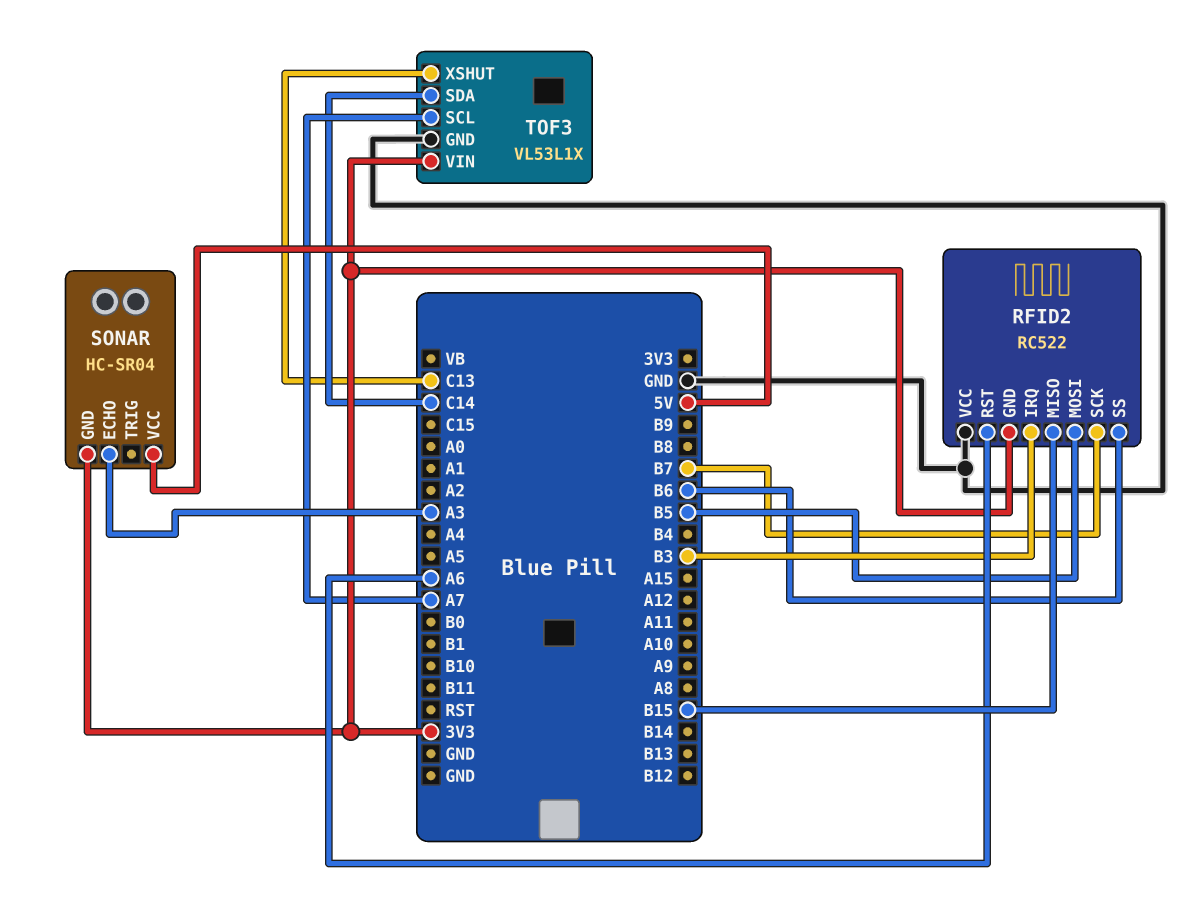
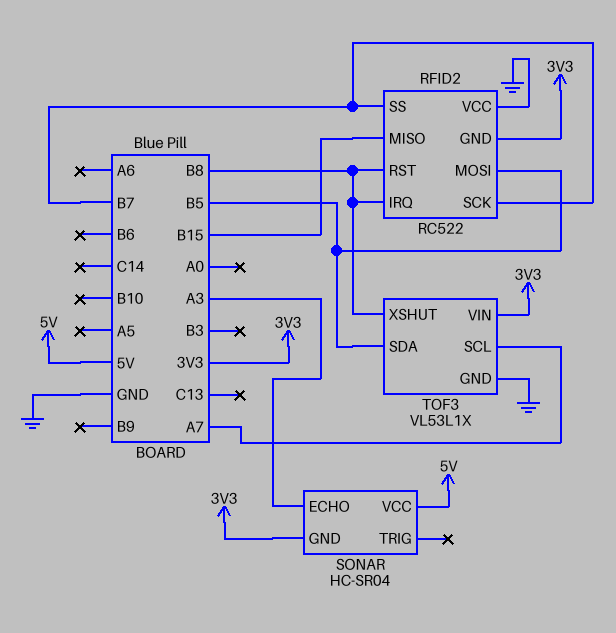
RFID2 pin IRQ: B3 -> B8
RFID2 pin RST: A6 -> B8
RFID2 pin SS: B6 -> B7
TOF3 pin SDA: C14 -> B5
TOF3 pin XSHUT: C13 -> B8

